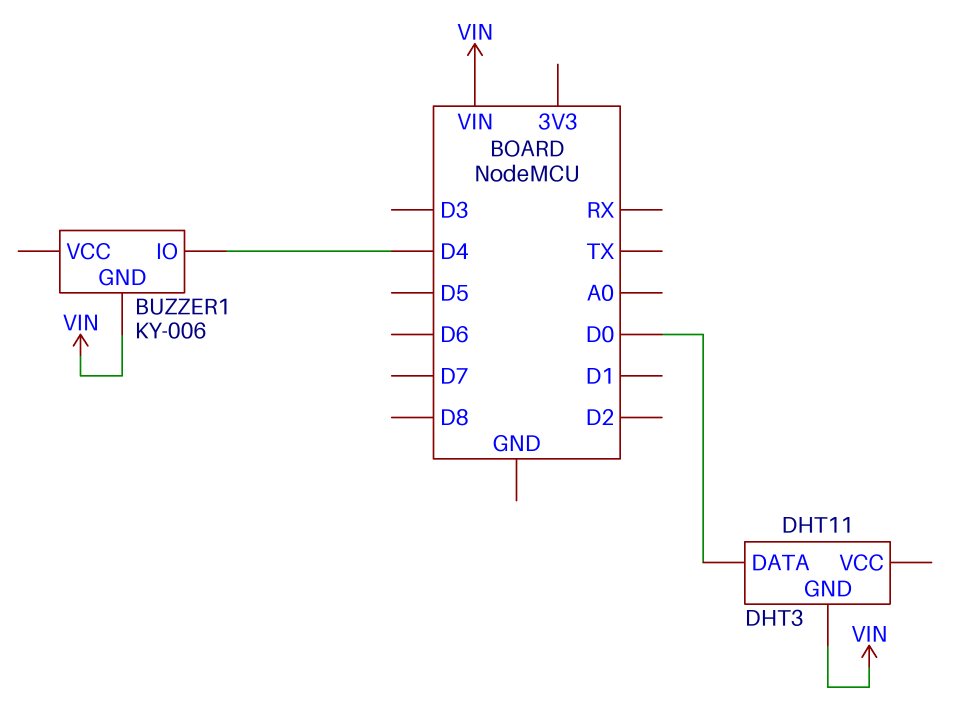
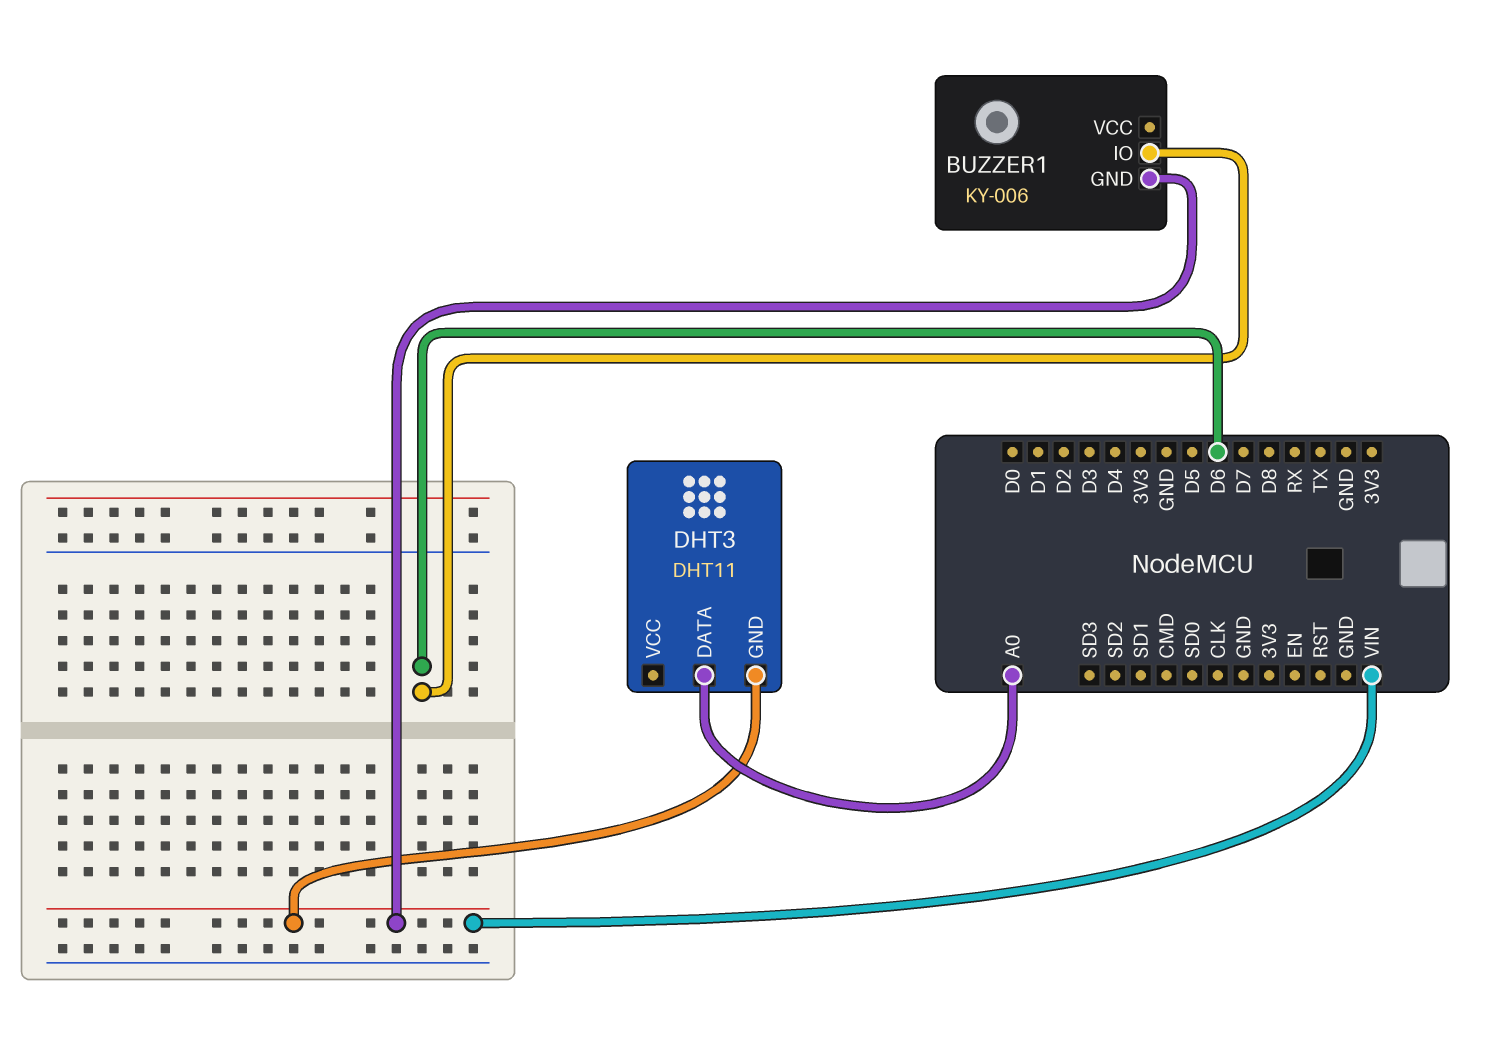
BUZZER1 pin IO: D4 -> D6
DHT3 pin DATA: D0 -> A0

